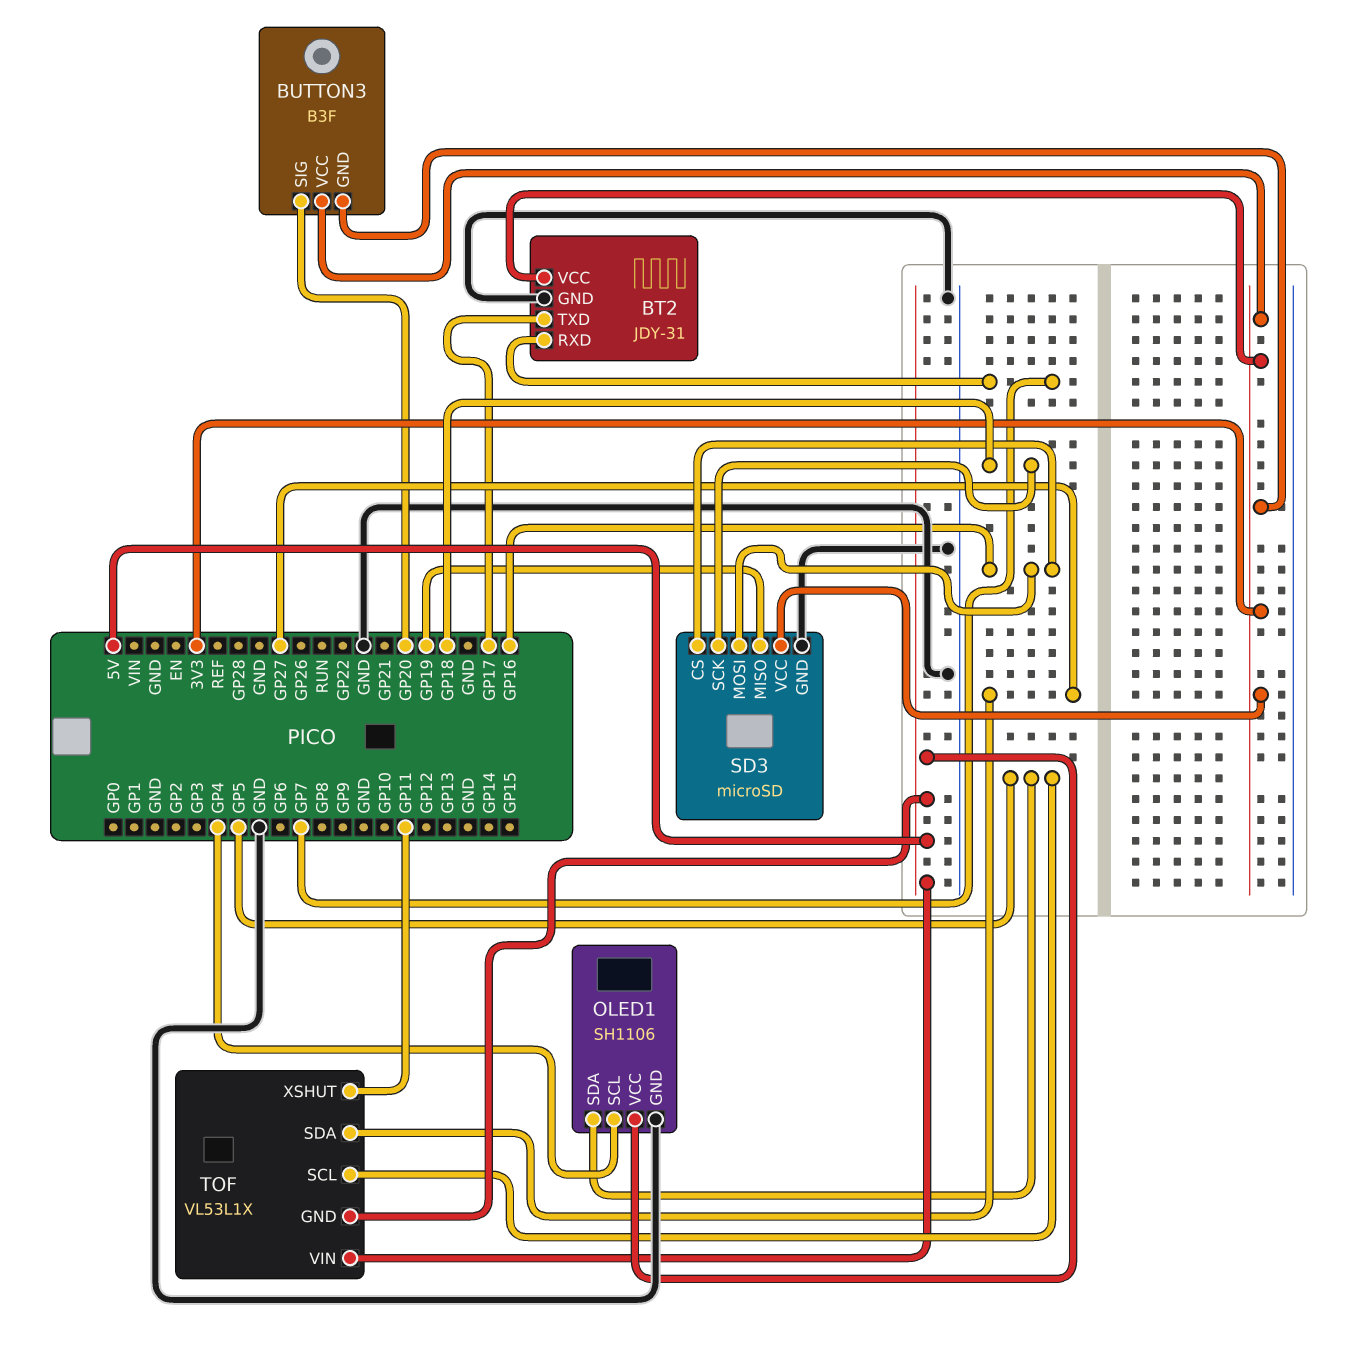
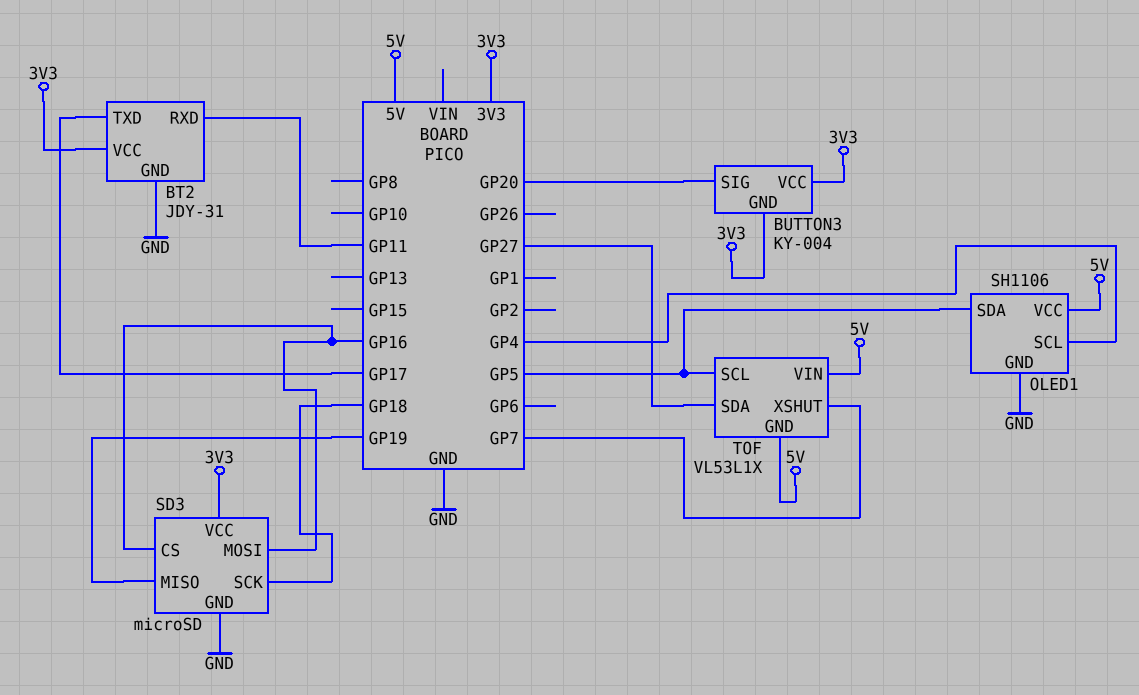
BT2 pin RXD: GP7 -> GP11
BUTTON3: B3F -> KY-004
TOF pin XSHUT: GP11 -> GP7

